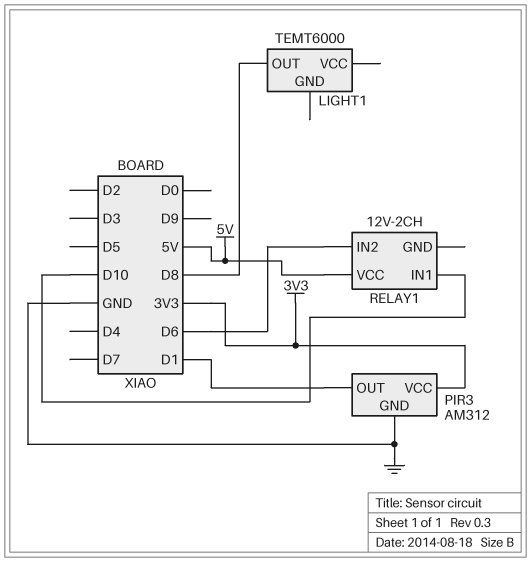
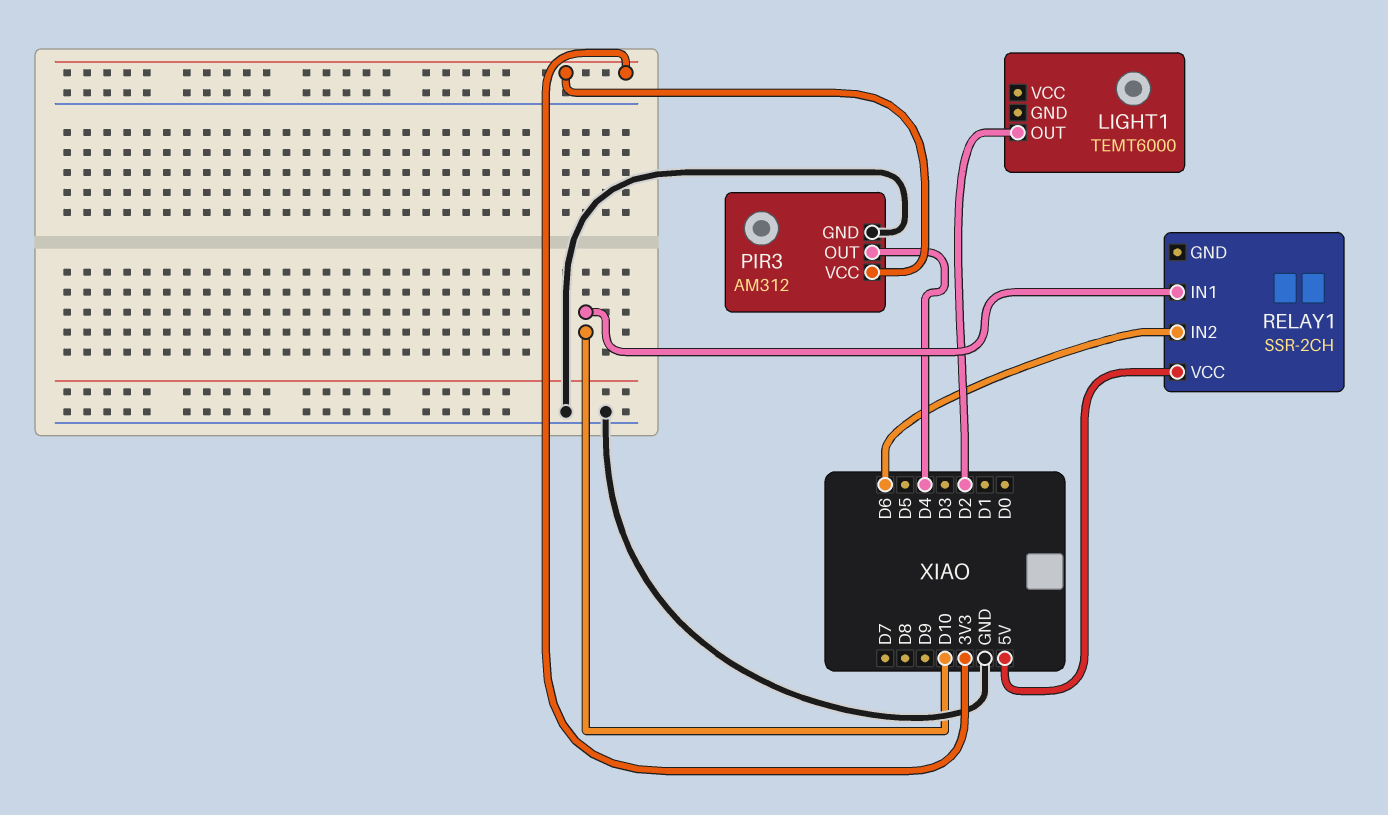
LIGHT1 pin OUT: D8 -> D2
PIR3 pin OUT: D1 -> D4
RELAY1: 12V-2CH -> SSR-2CH

